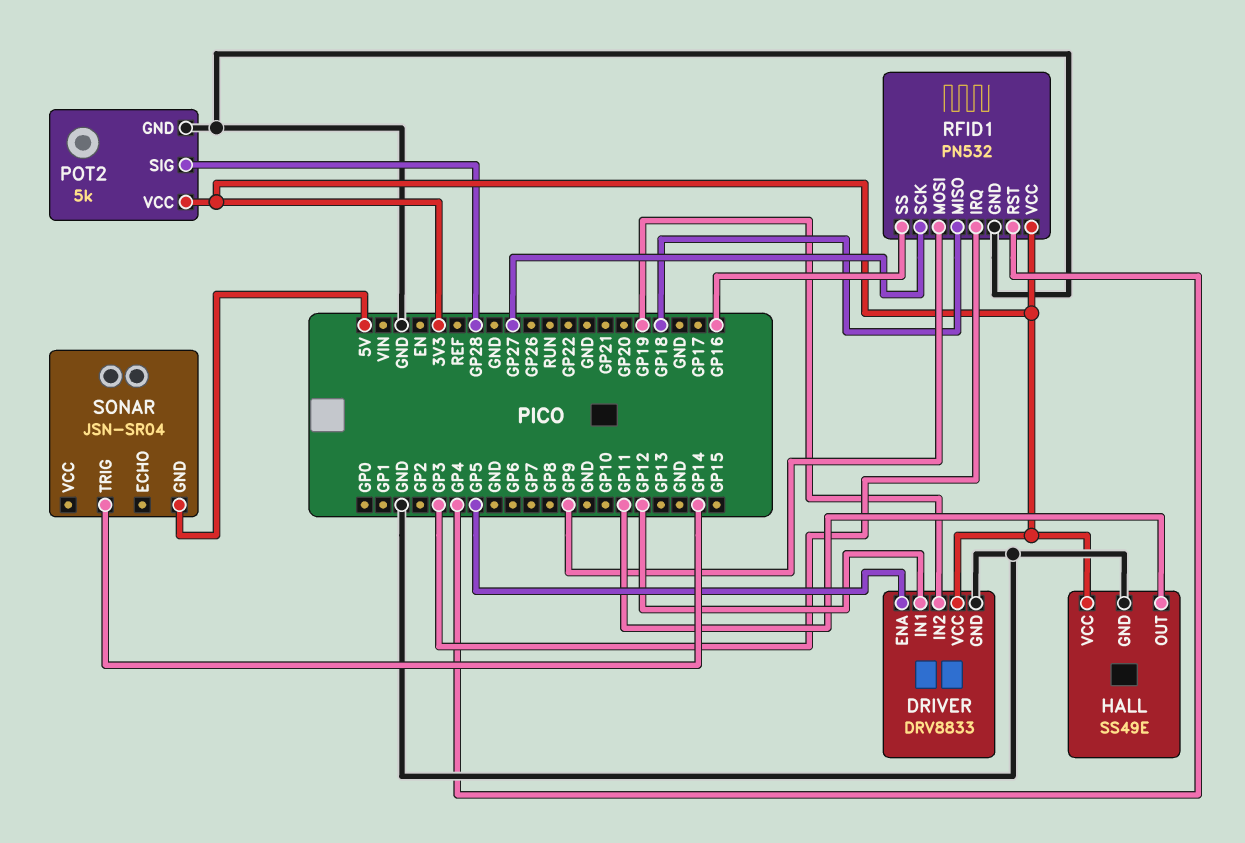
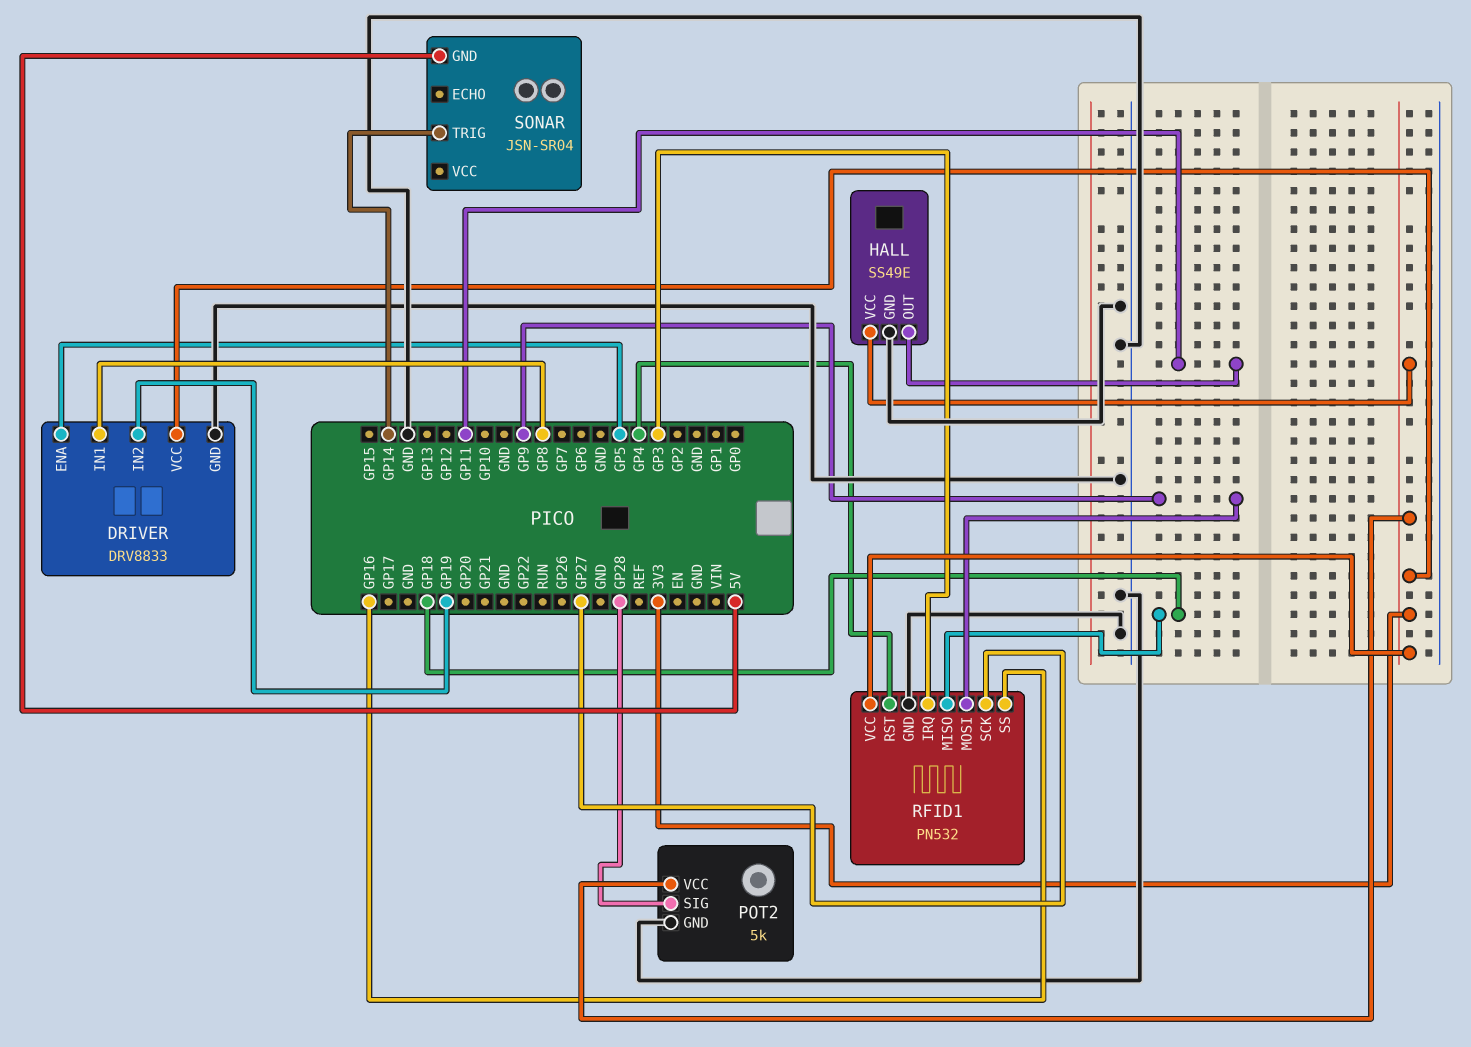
DRIVER pin IN1: GP12 -> GP8

